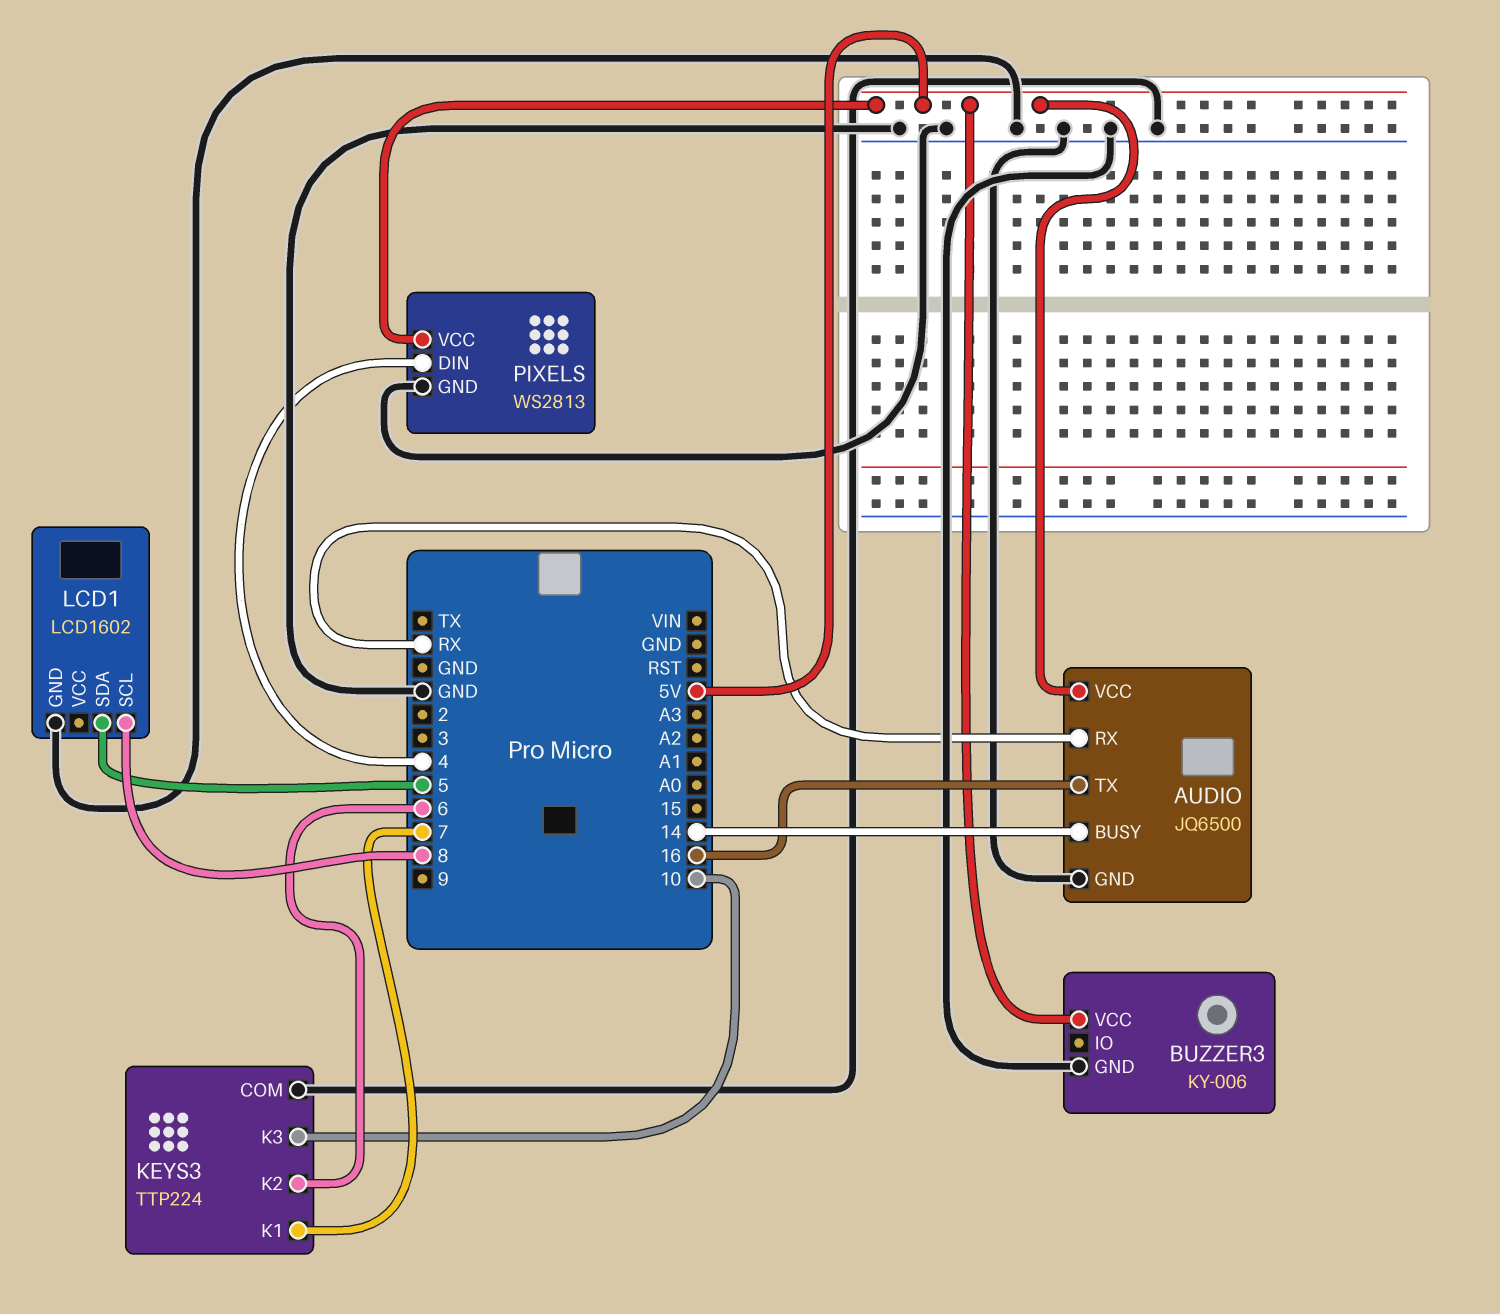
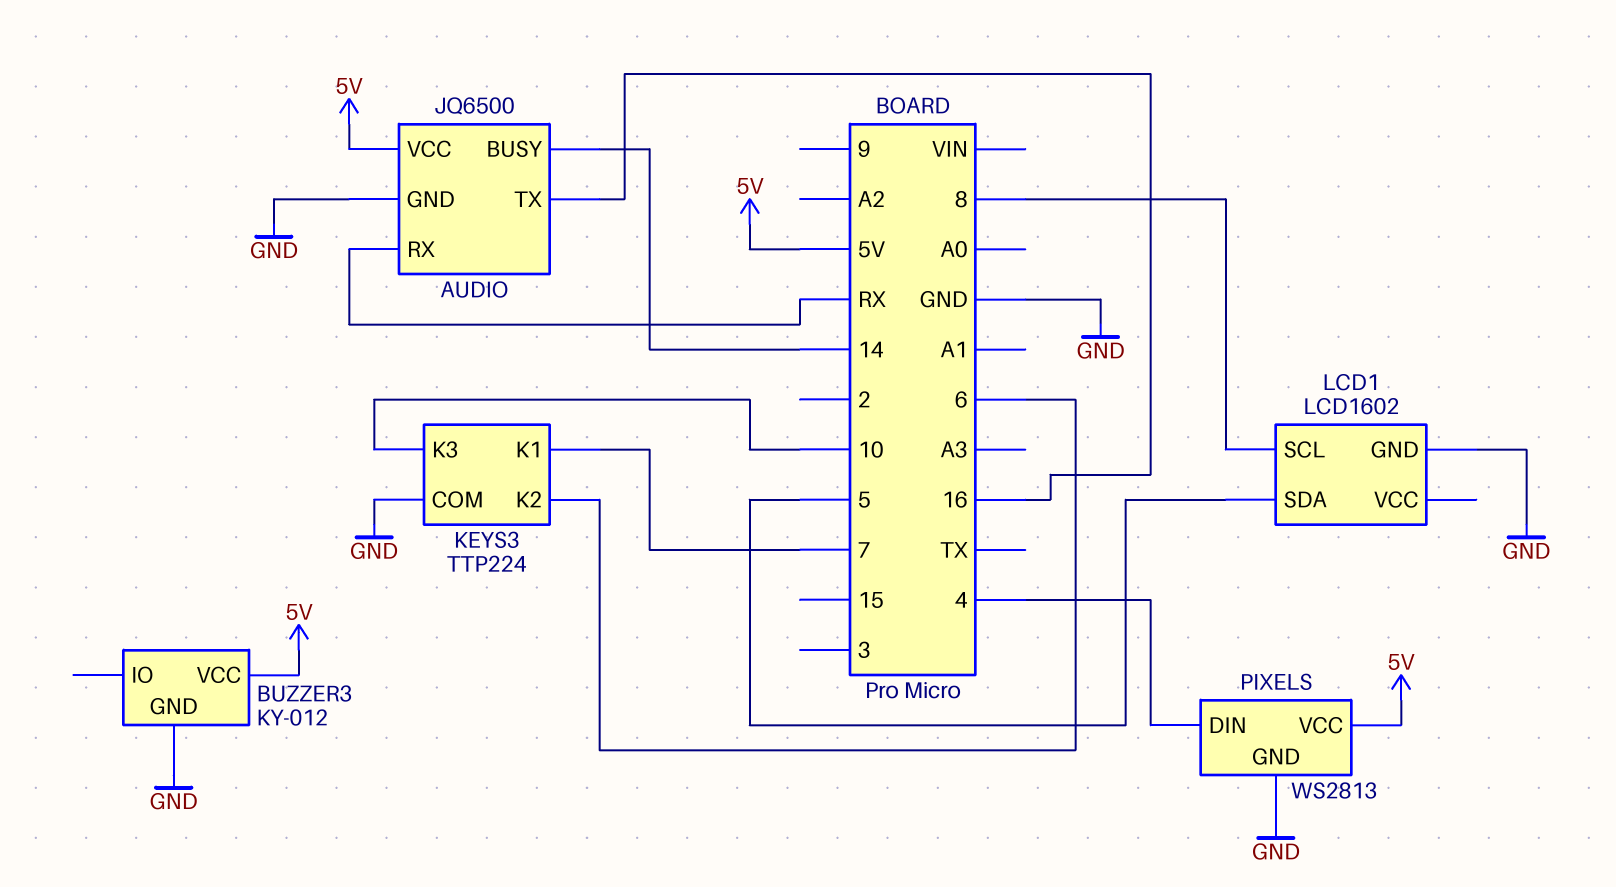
BUZZER3: KY-006 -> KY-012

